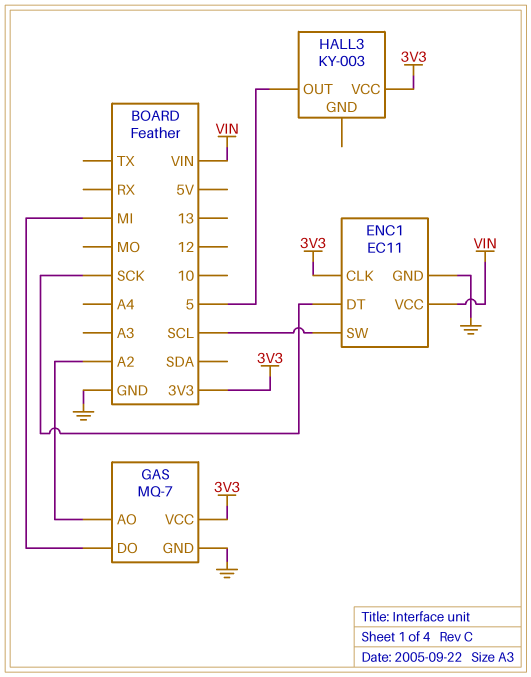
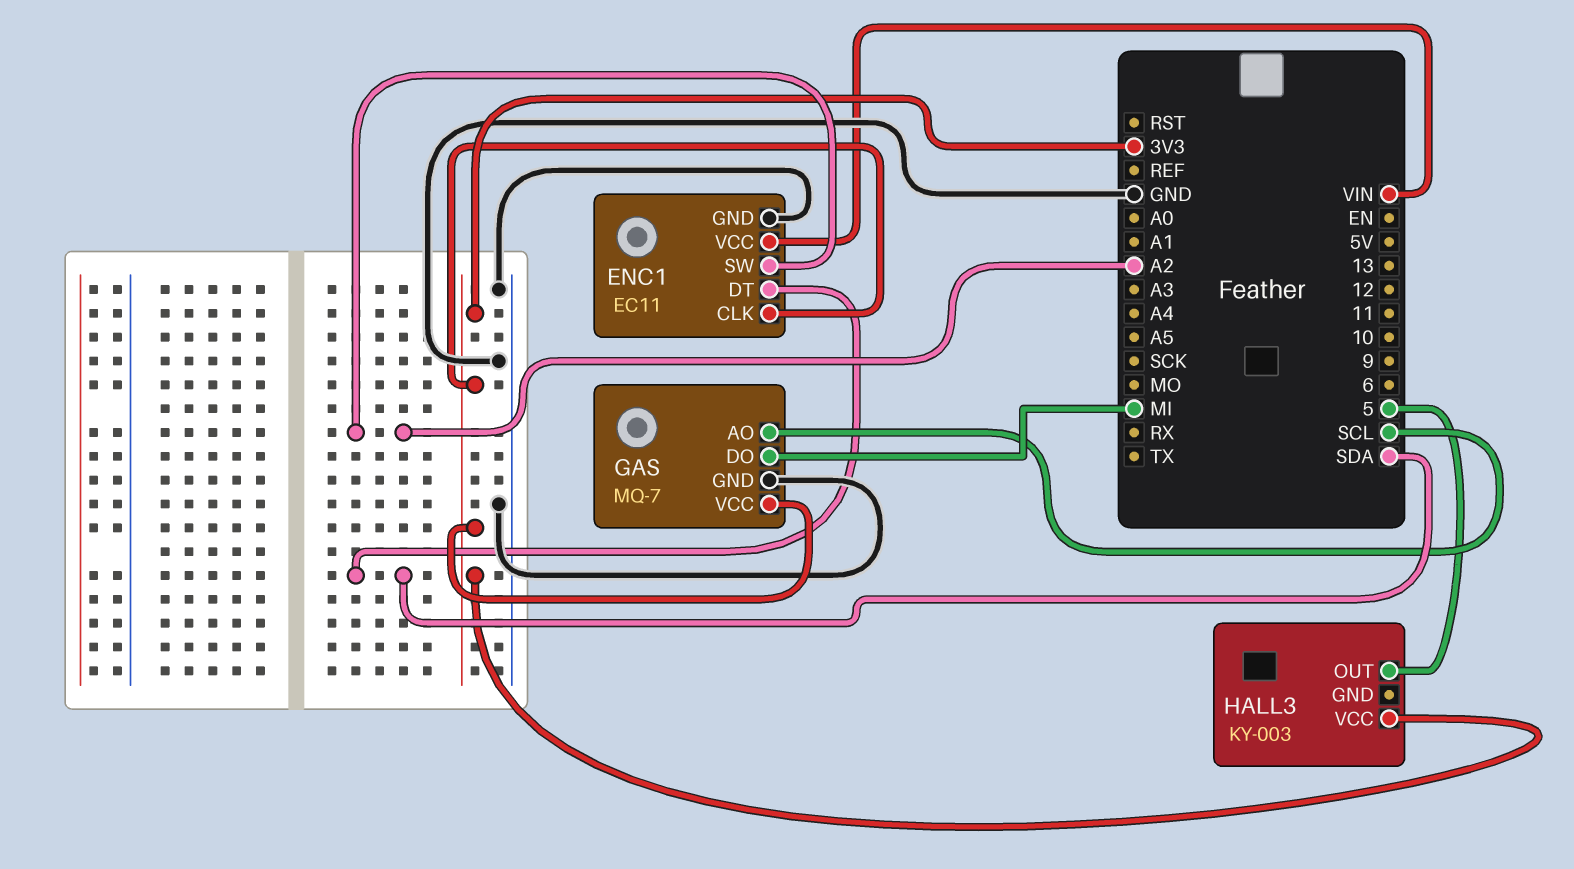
ENC1 pin DT: SCK -> SDA
ENC1 pin SW: SCL -> A2
GAS pin AO: A2 -> SCL

